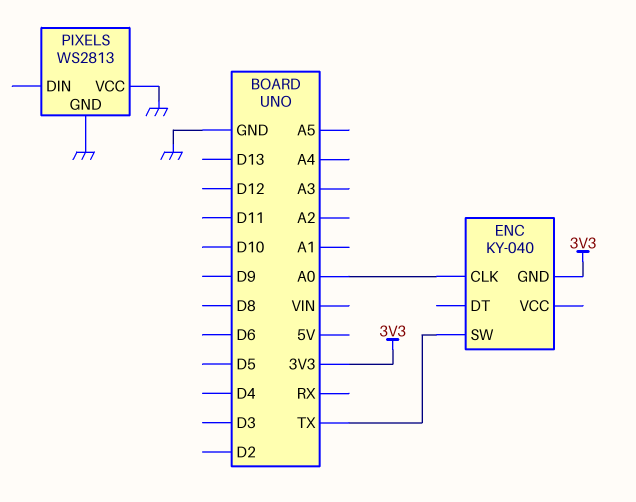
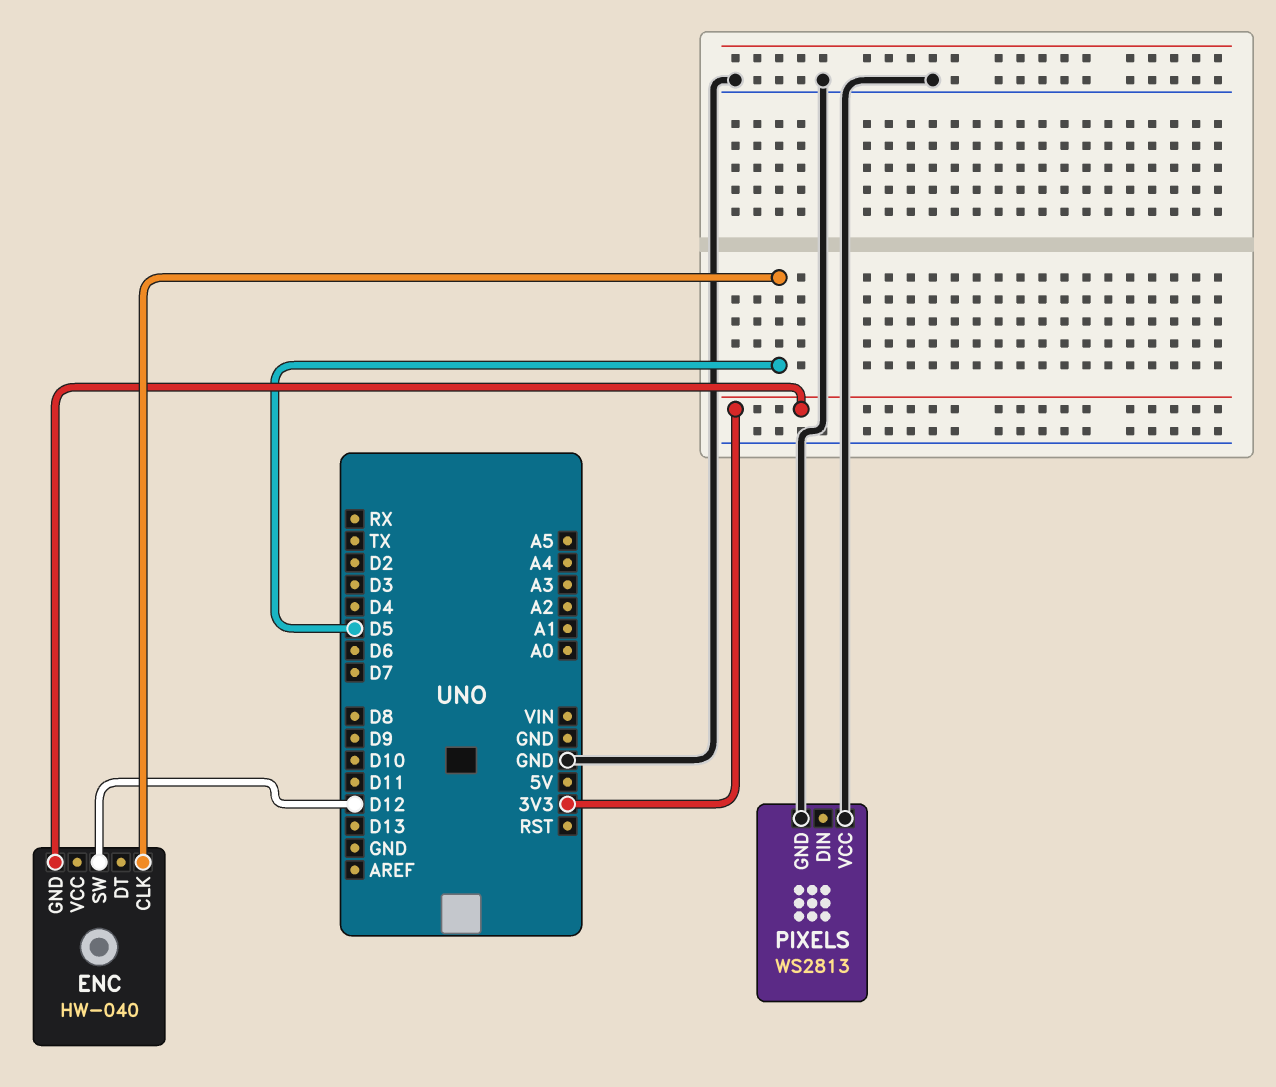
ENC: KY-040 -> HW-040
ENC pin CLK: A0 -> D5
ENC pin SW: TX -> D12

